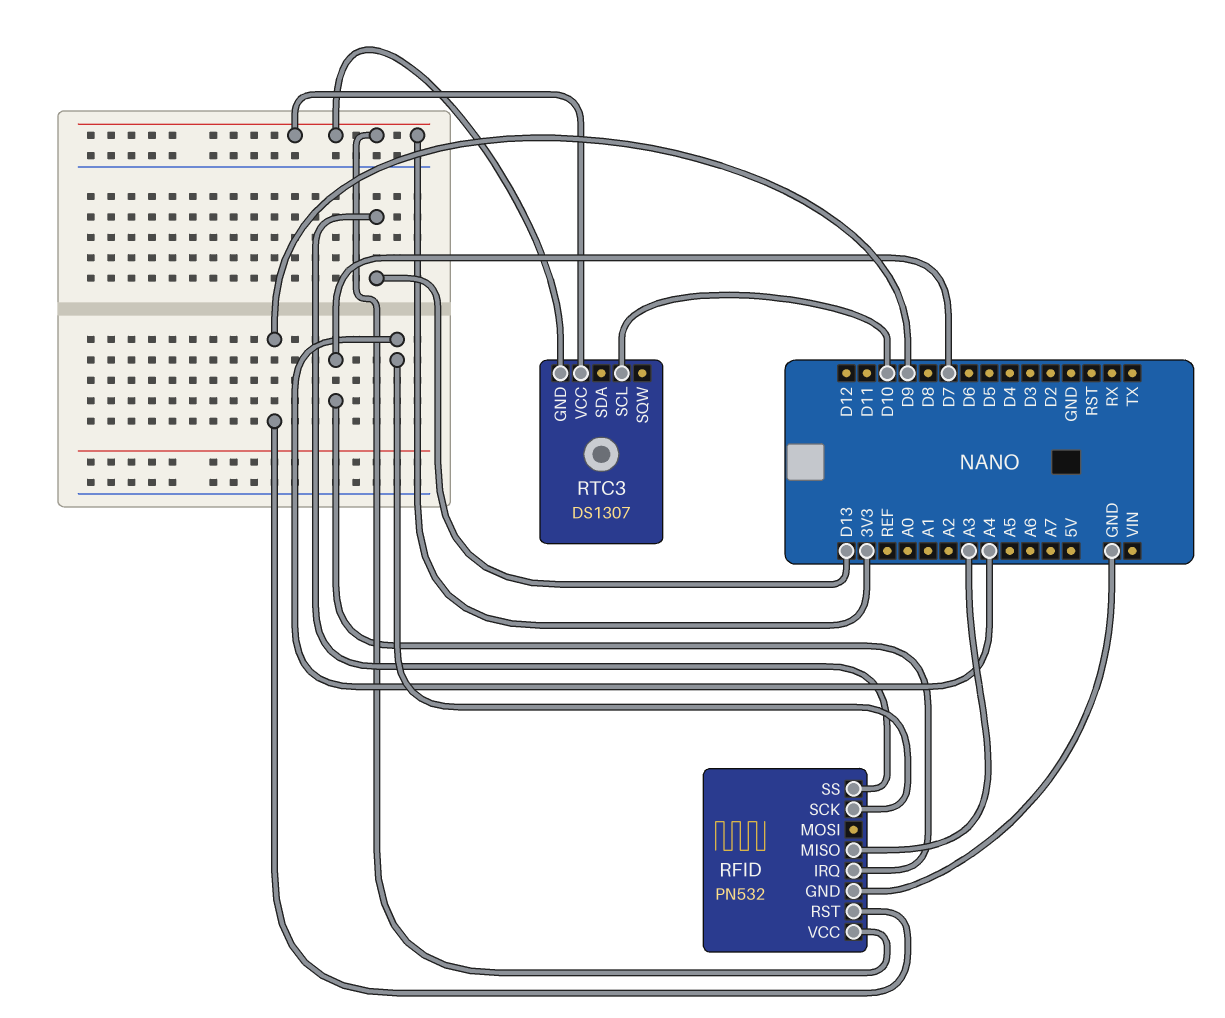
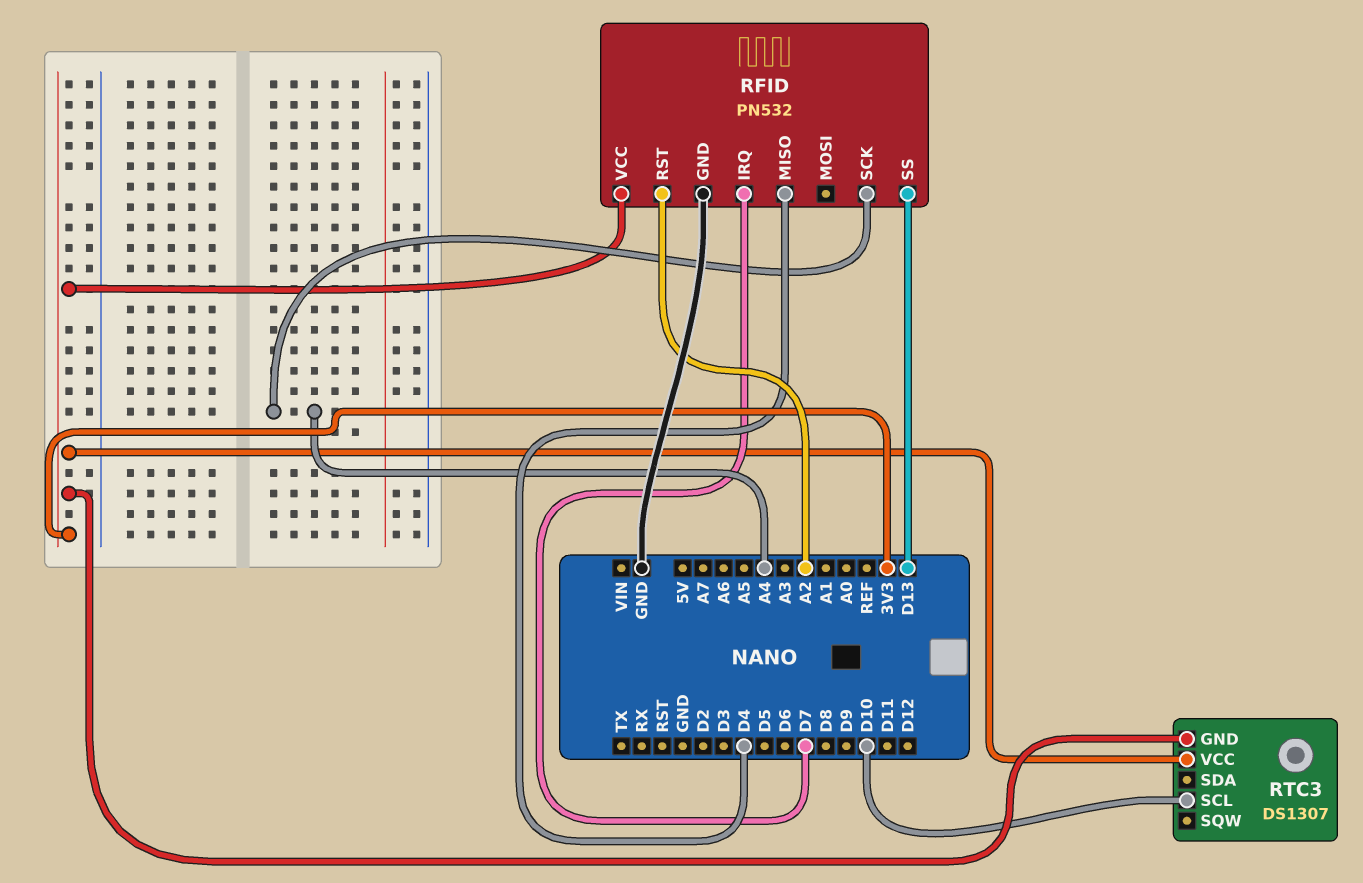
RFID pin MISO: A3 -> D4
RFID pin RST: D9 -> A2

